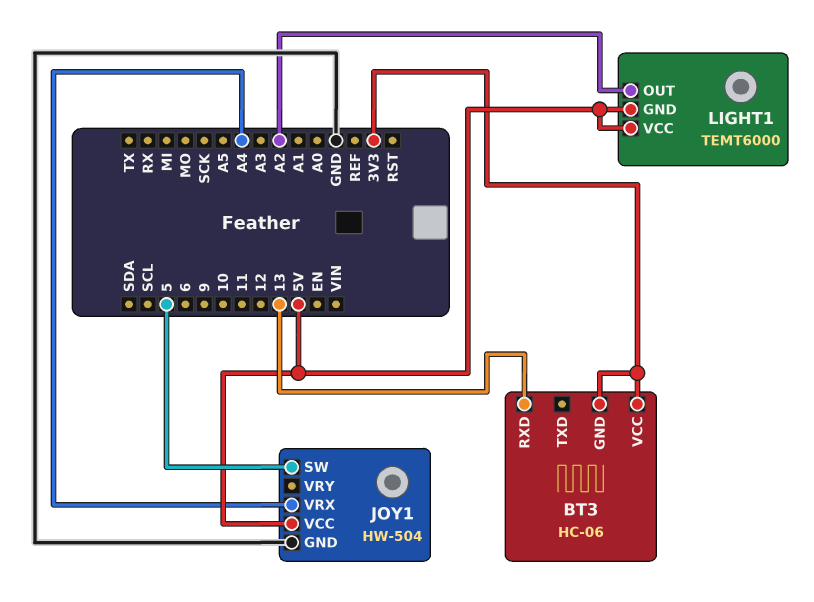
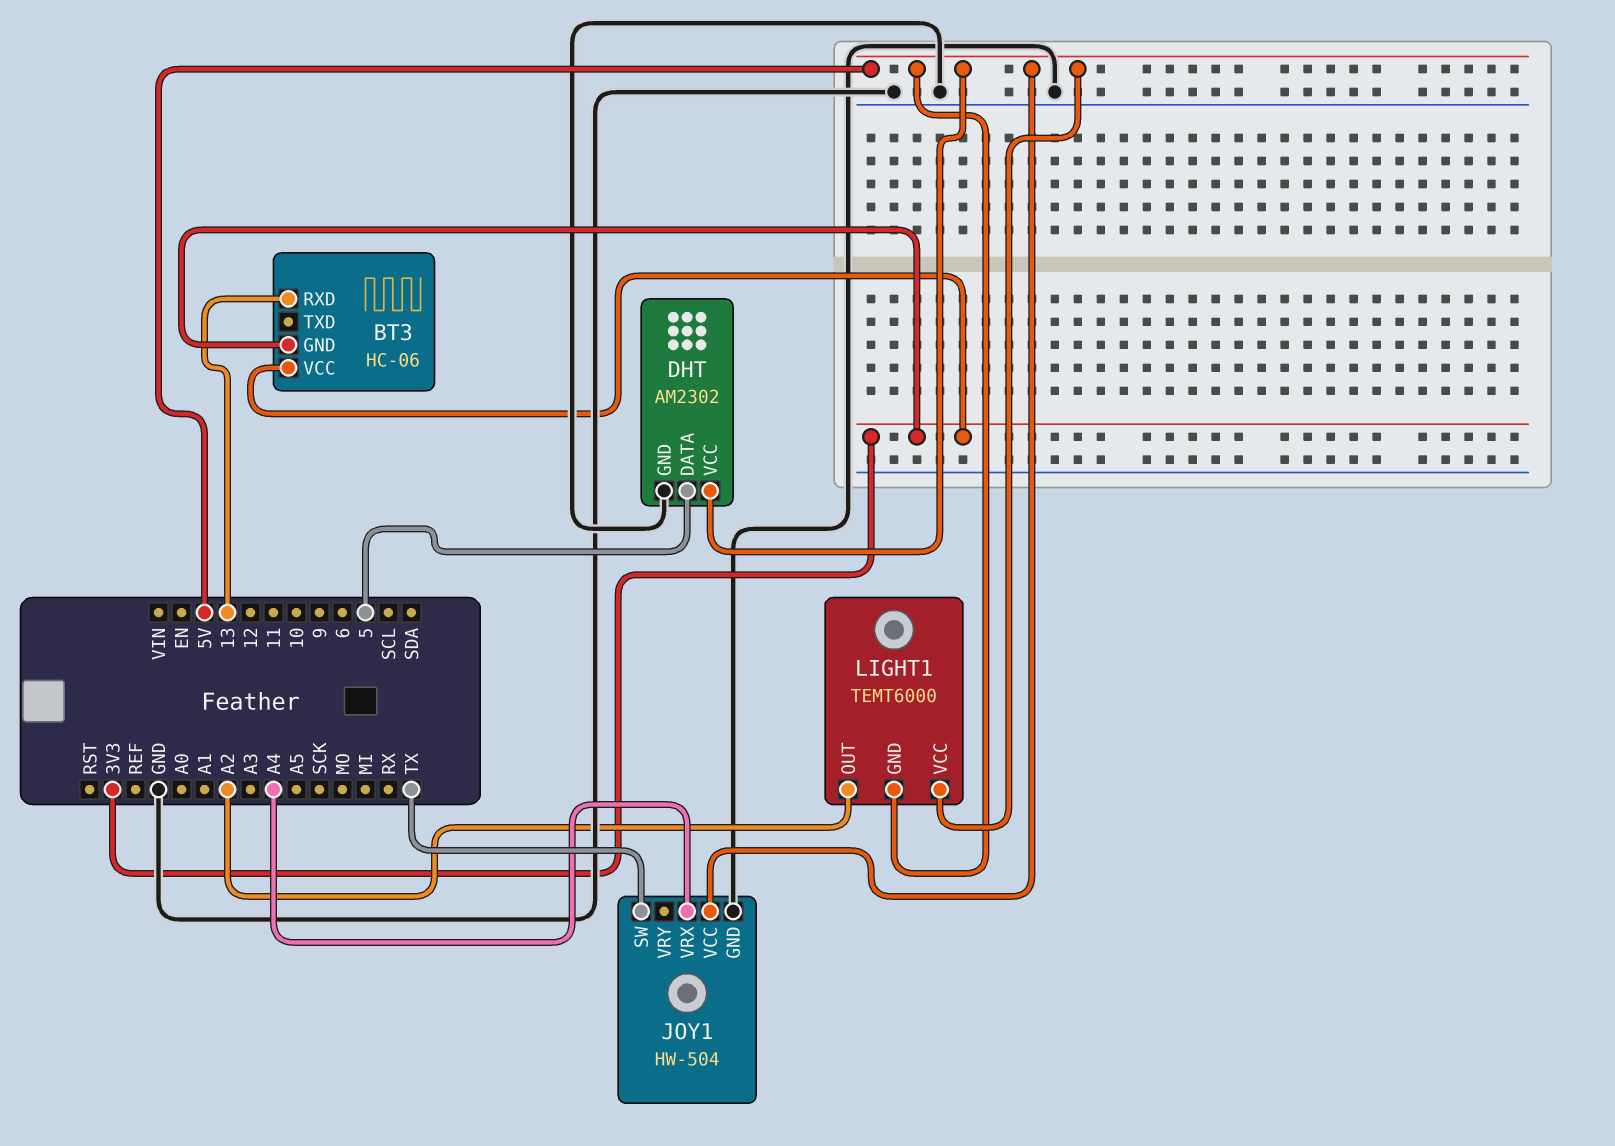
DHT: none -> AM2302
DHT pin DATA: none -> 5
DHT pin GND: none -> GND
DHT pin VCC: none -> 5V
JOY1 pin SW: 5 -> TX

